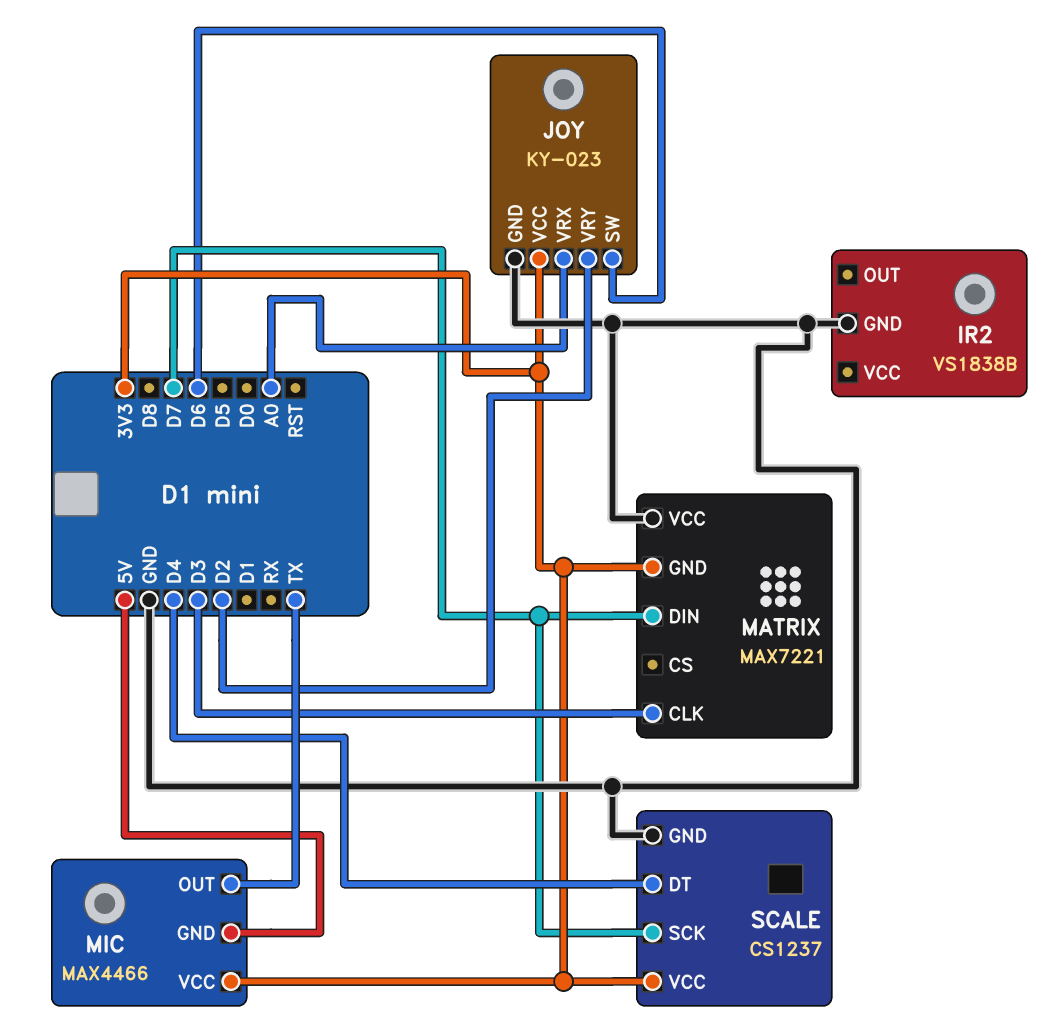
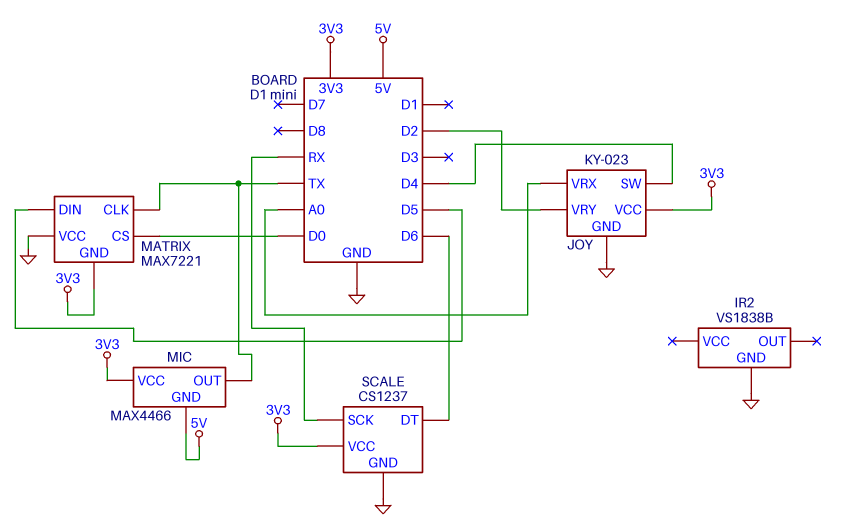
JOY pin SW: D6 -> D4
MATRIX pin CLK: D3 -> TX
MATRIX pin CS: none -> D0
MATRIX pin DIN: D7 -> D5
SCALE pin DT: D4 -> D6
SCALE pin SCK: D7 -> RX

